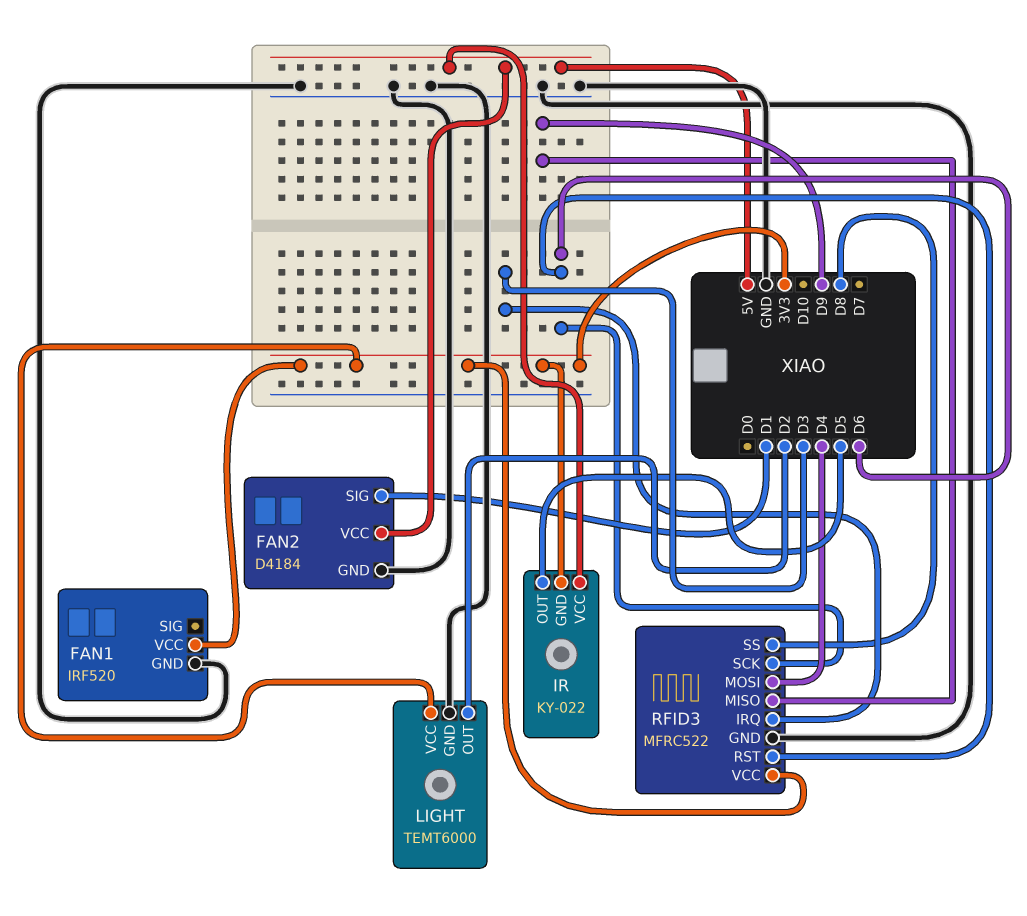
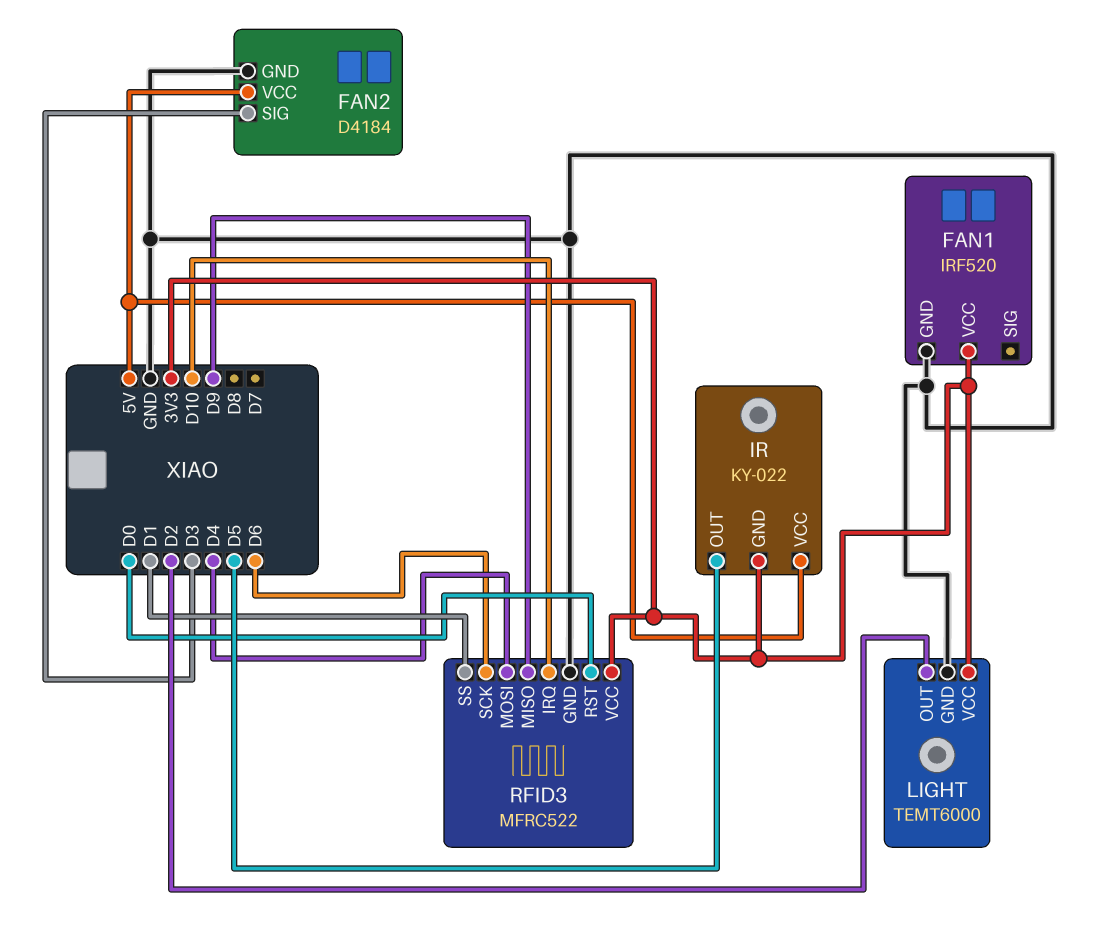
FAN2 pin SIG: D1 -> D3
RFID3 pin IRQ: D3 -> D10
RFID3 pin RST: D6 -> D0
RFID3 pin SS: D8 -> D1

